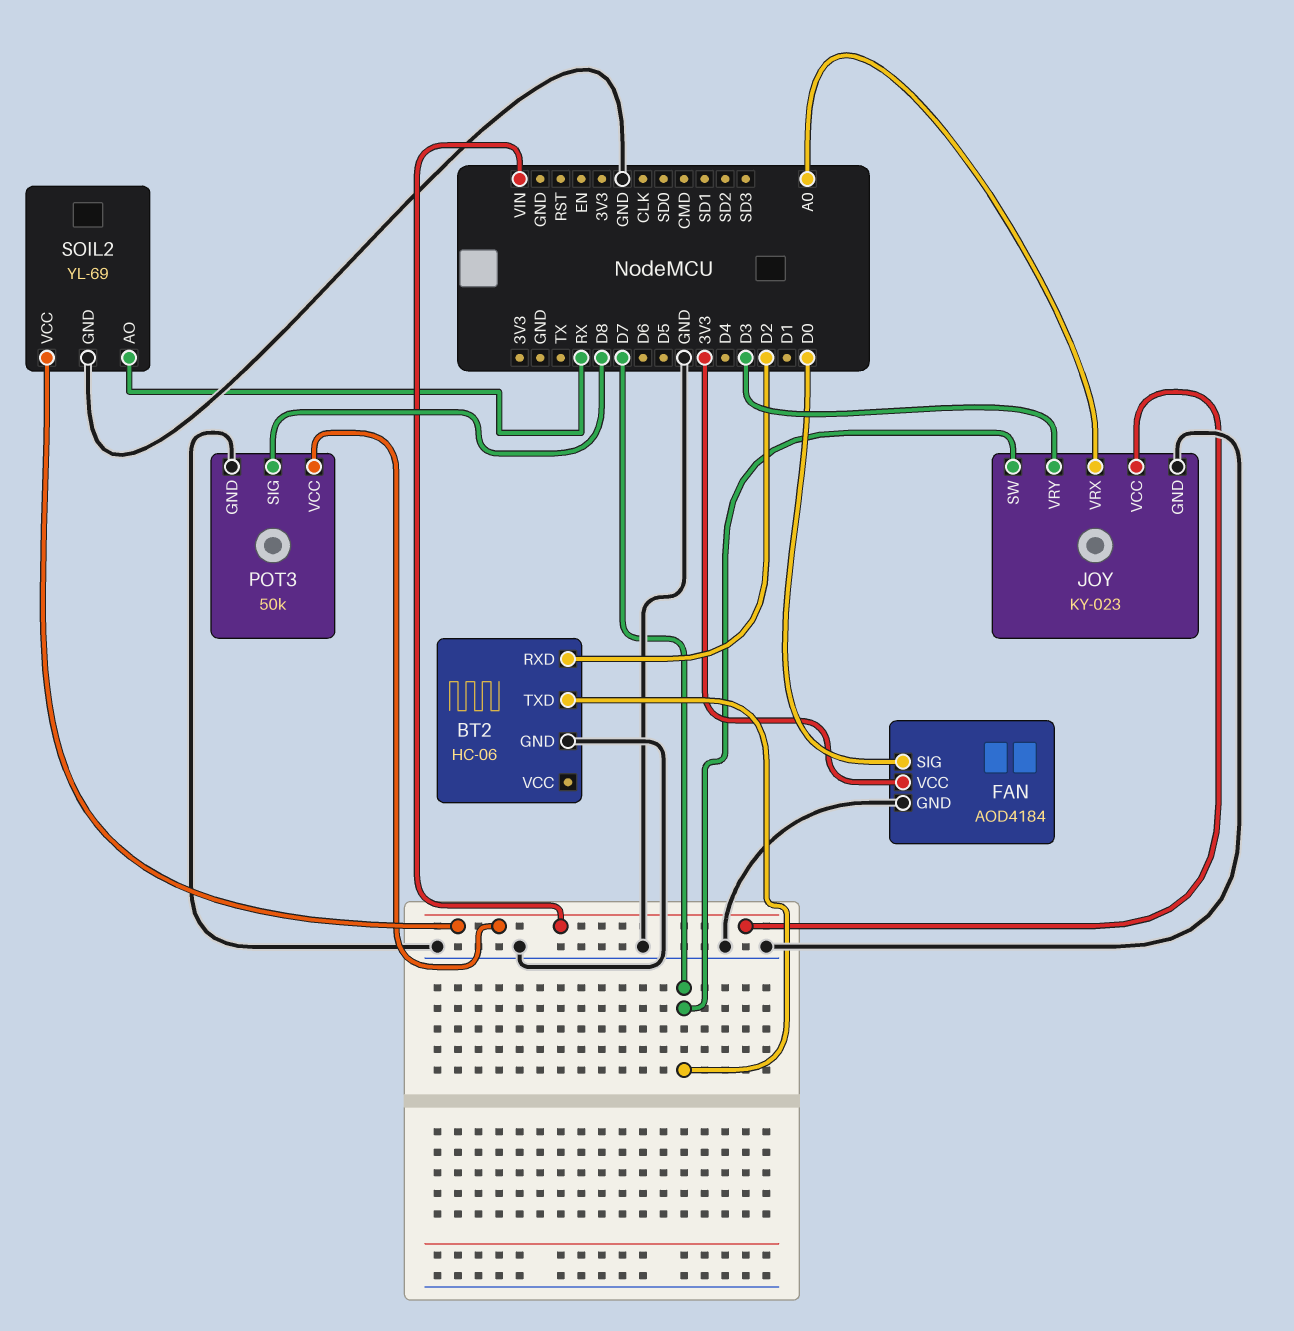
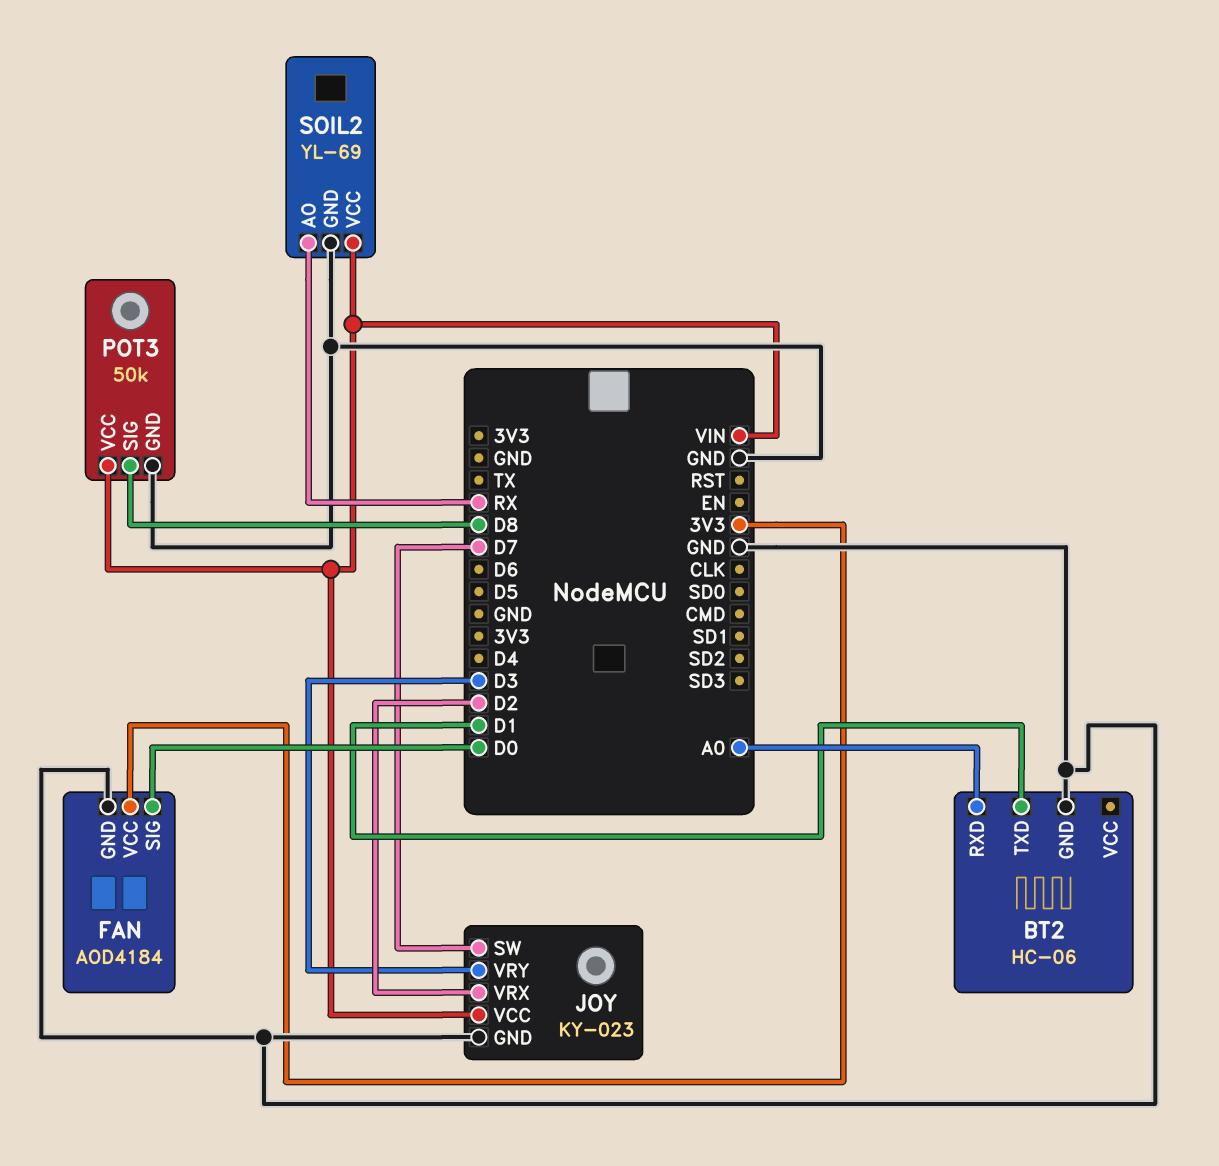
BT2 pin RXD: D2 -> A0
BT2 pin TXD: D7 -> D1
JOY pin VRX: A0 -> D2

